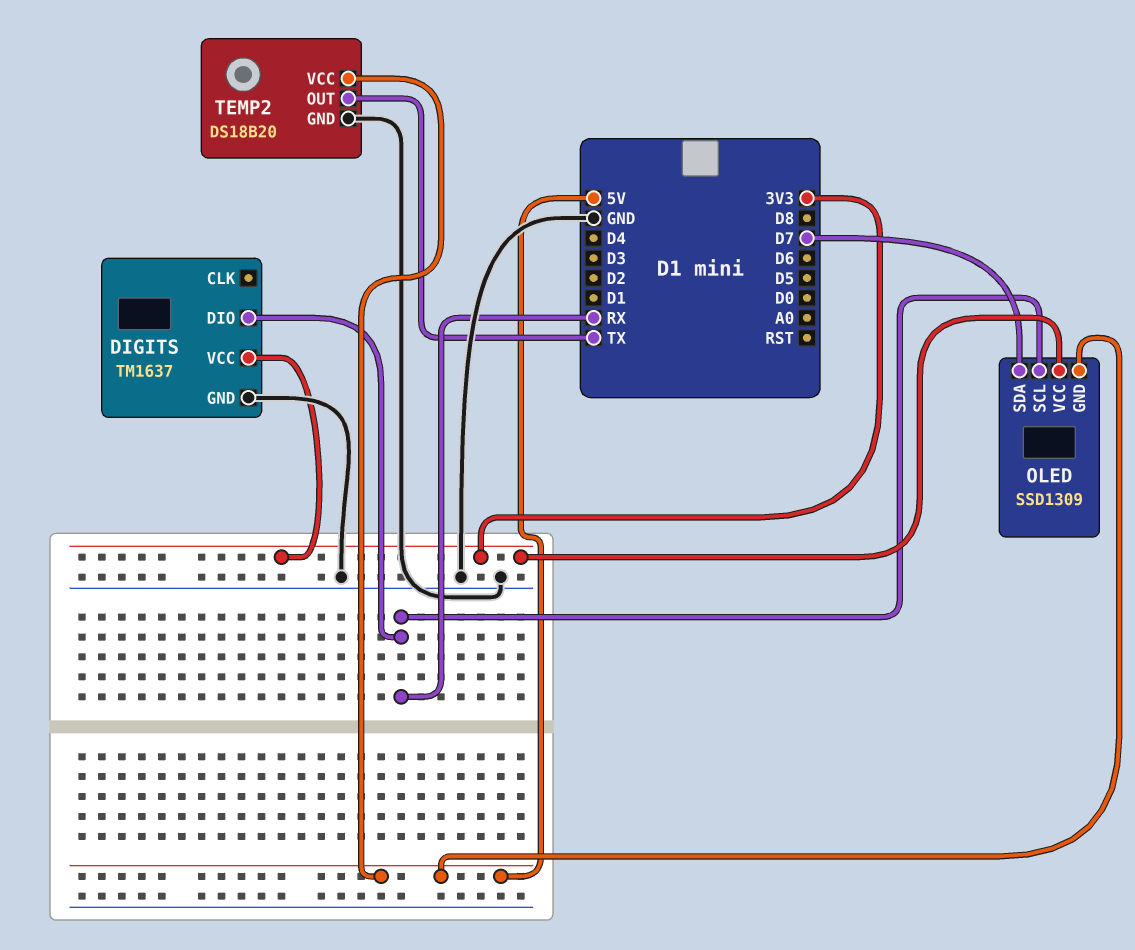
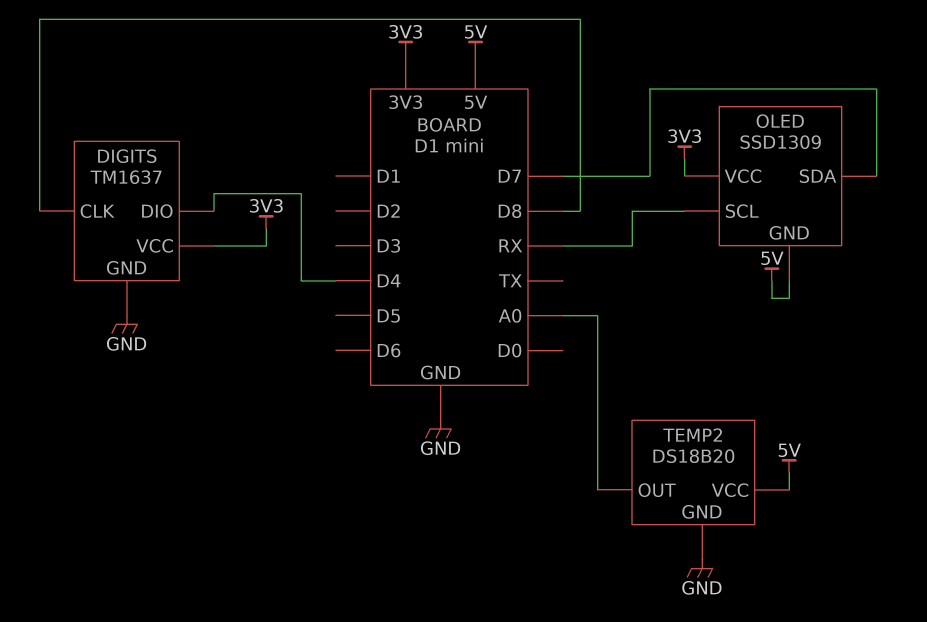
DIGITS pin CLK: none -> D8
DIGITS pin DIO: RX -> D4
TEMP2 pin OUT: TX -> A0

